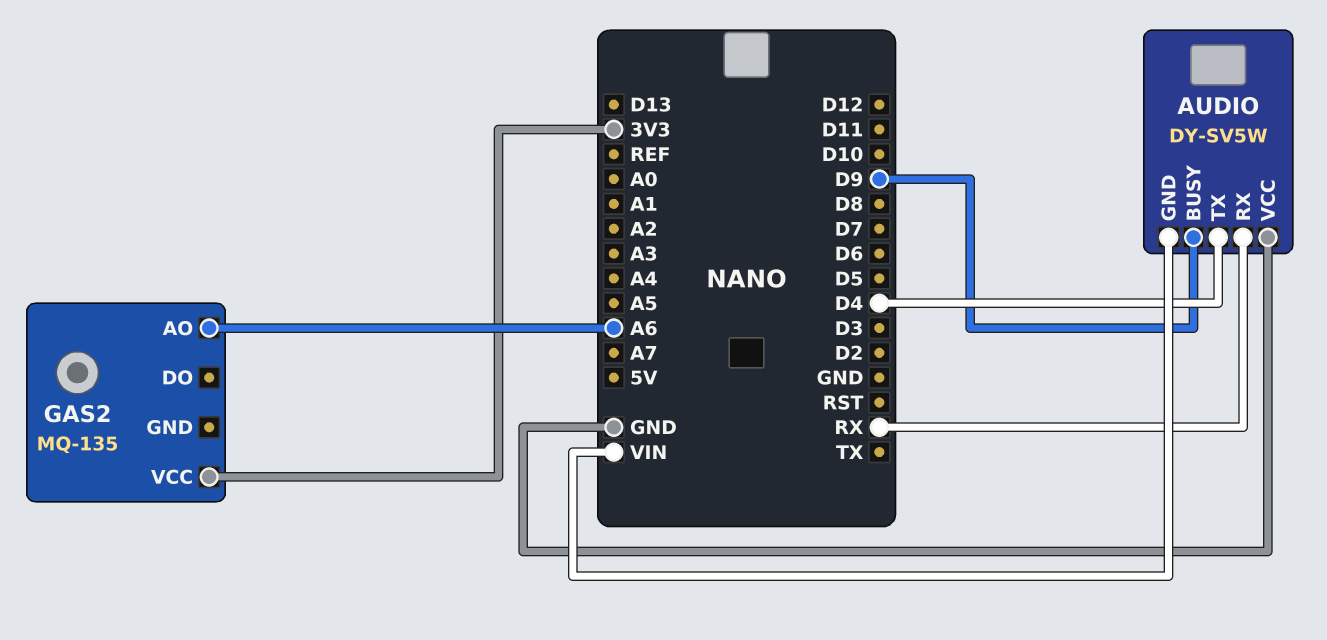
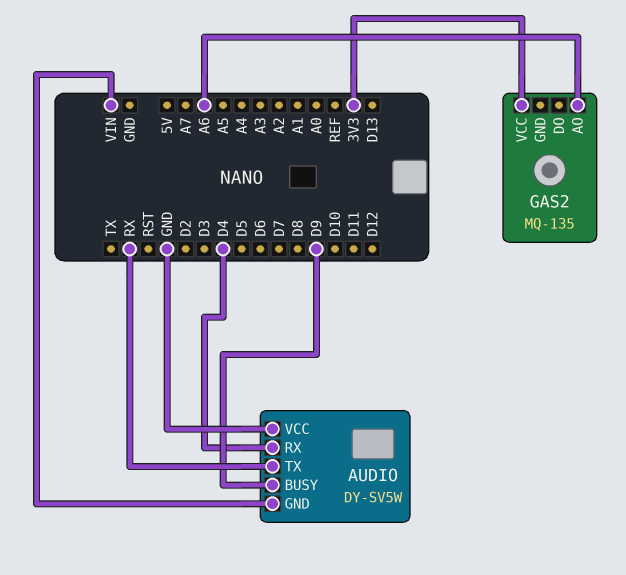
AUDIO pin RX: RX -> D4
AUDIO pin TX: D4 -> RX

